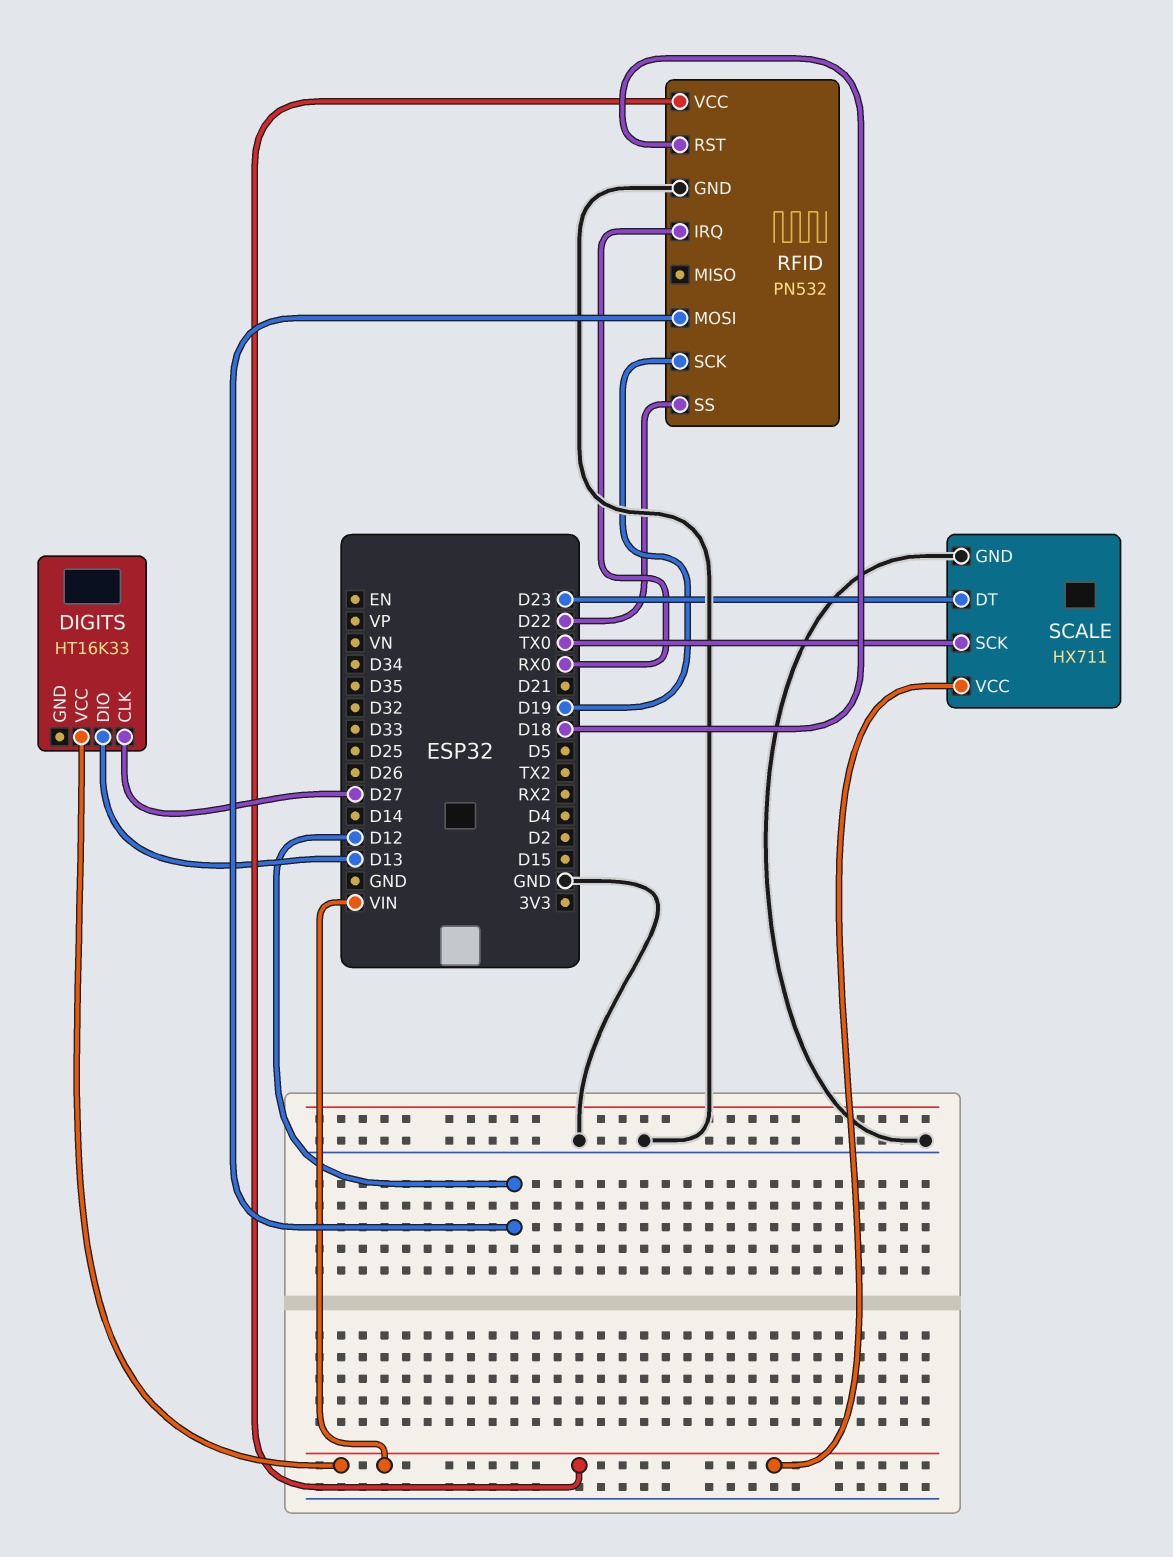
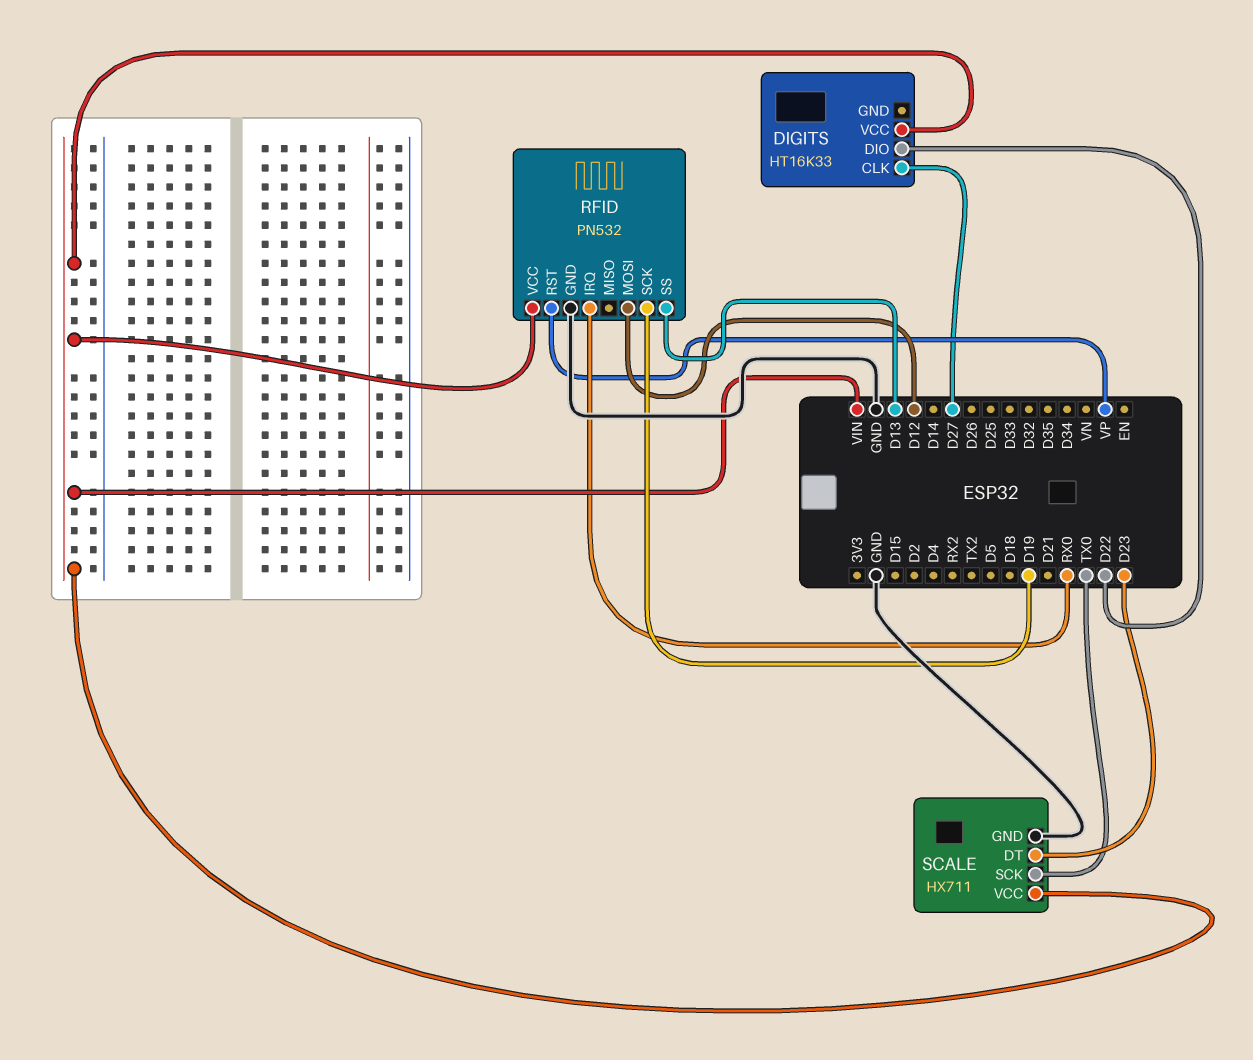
DIGITS pin DIO: D13 -> D22
RFID pin RST: D18 -> VP
RFID pin SS: D22 -> D13

